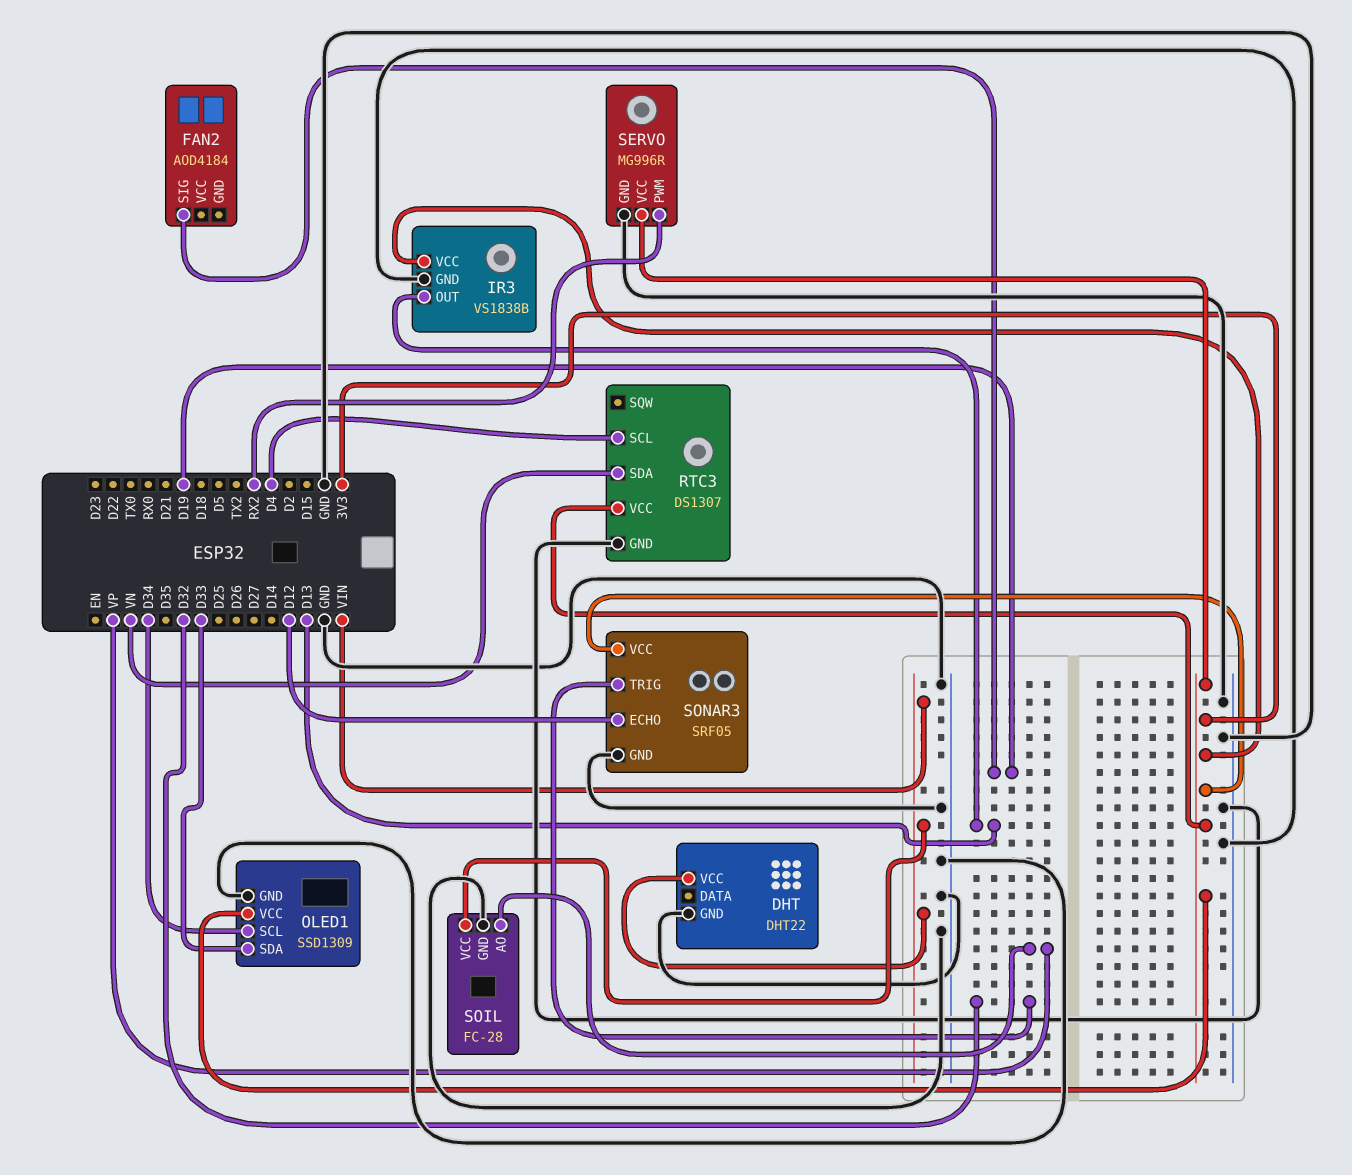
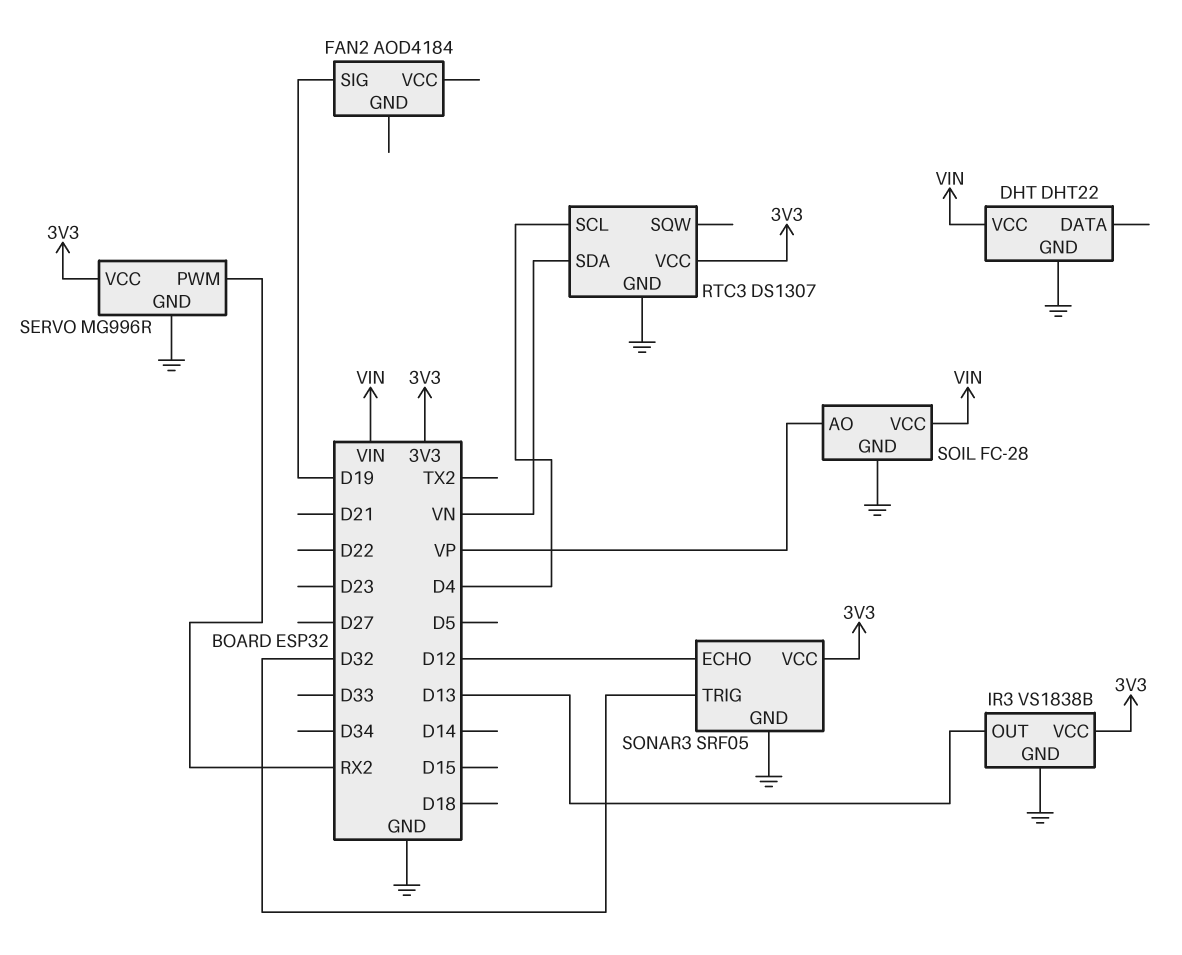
OLED1: SSD1309 -> none
OLED1 pin GND: GND -> none
OLED1 pin SCL: D34 -> none
OLED1 pin SDA: D33 -> none
OLED1 pin VCC: 3V3 -> none

